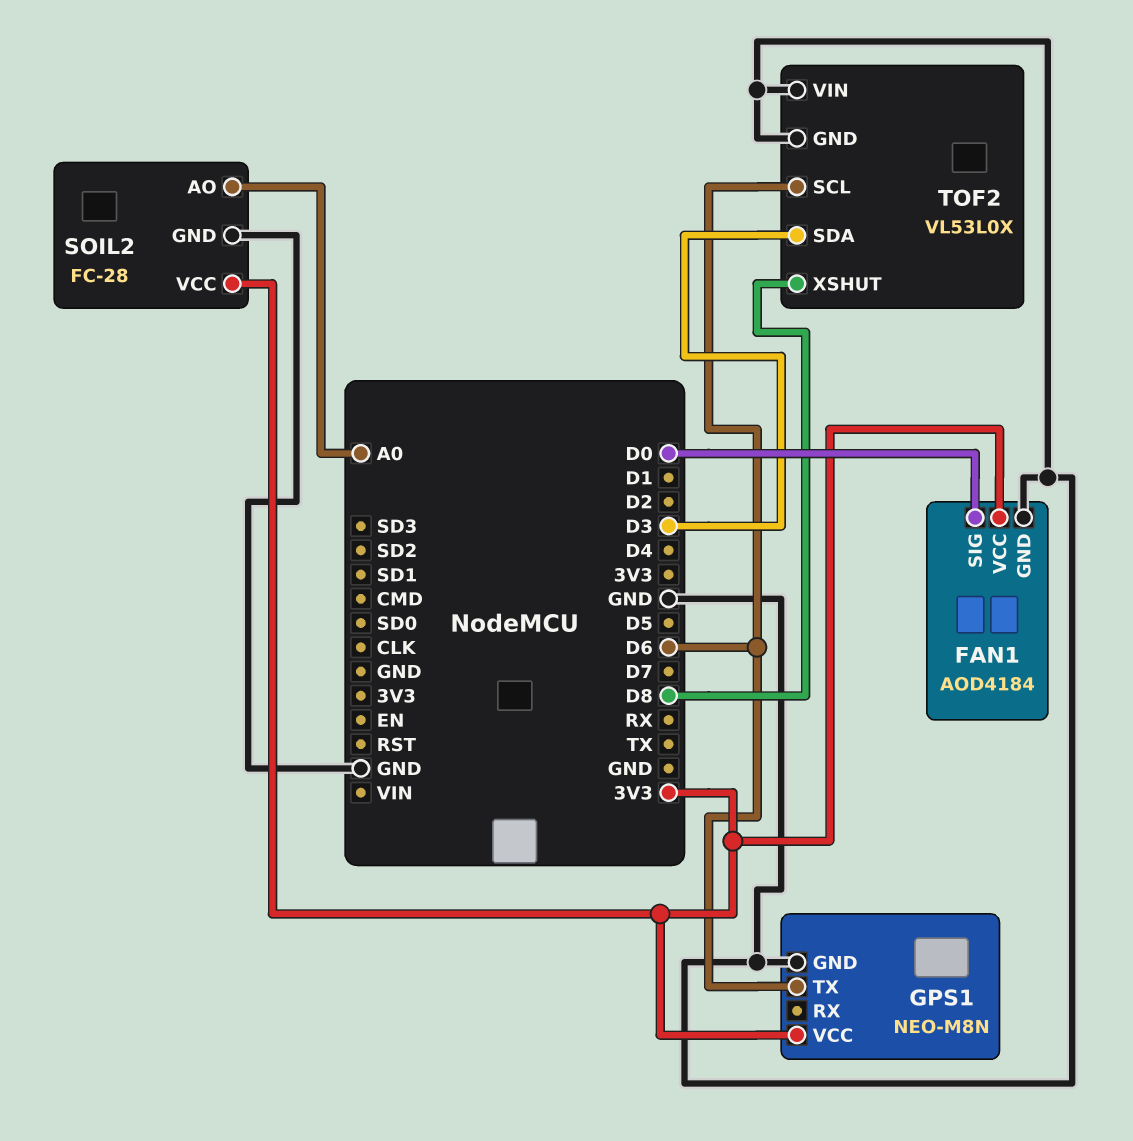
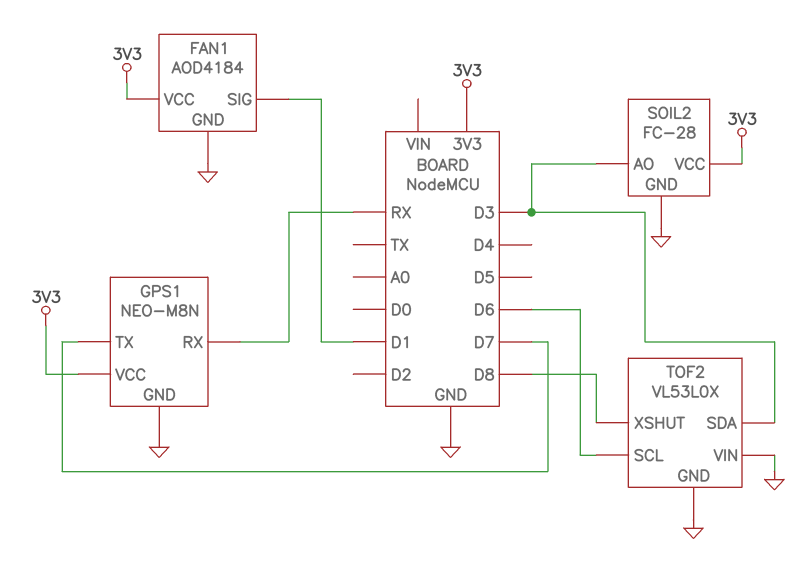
FAN1 pin SIG: D0 -> D1
GPS1 pin RX: none -> RX
GPS1 pin TX: D6 -> D7
SOIL2 pin AO: A0 -> D3

